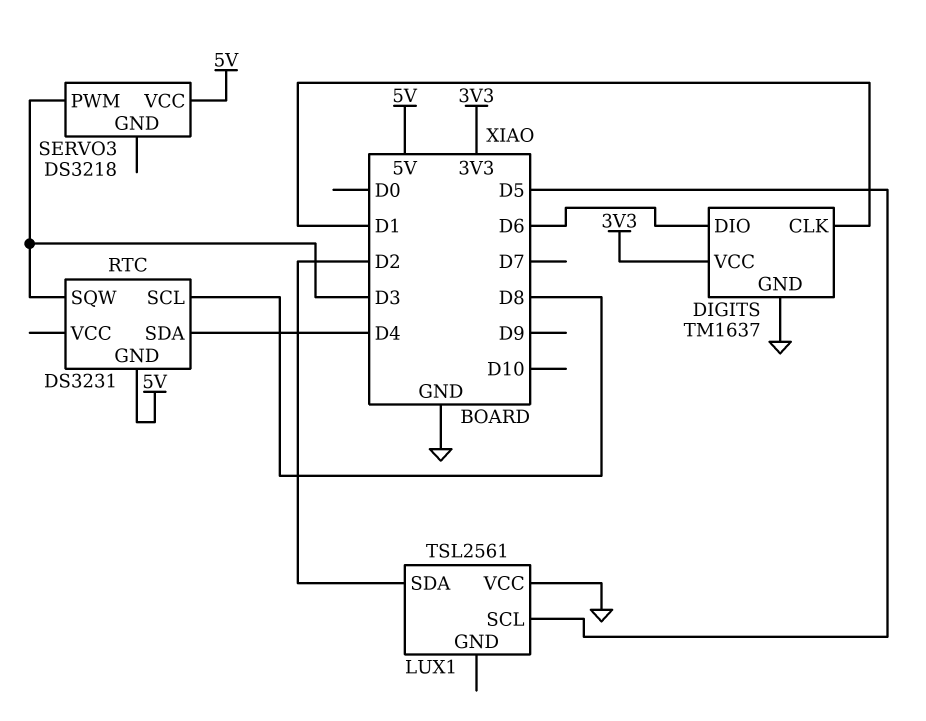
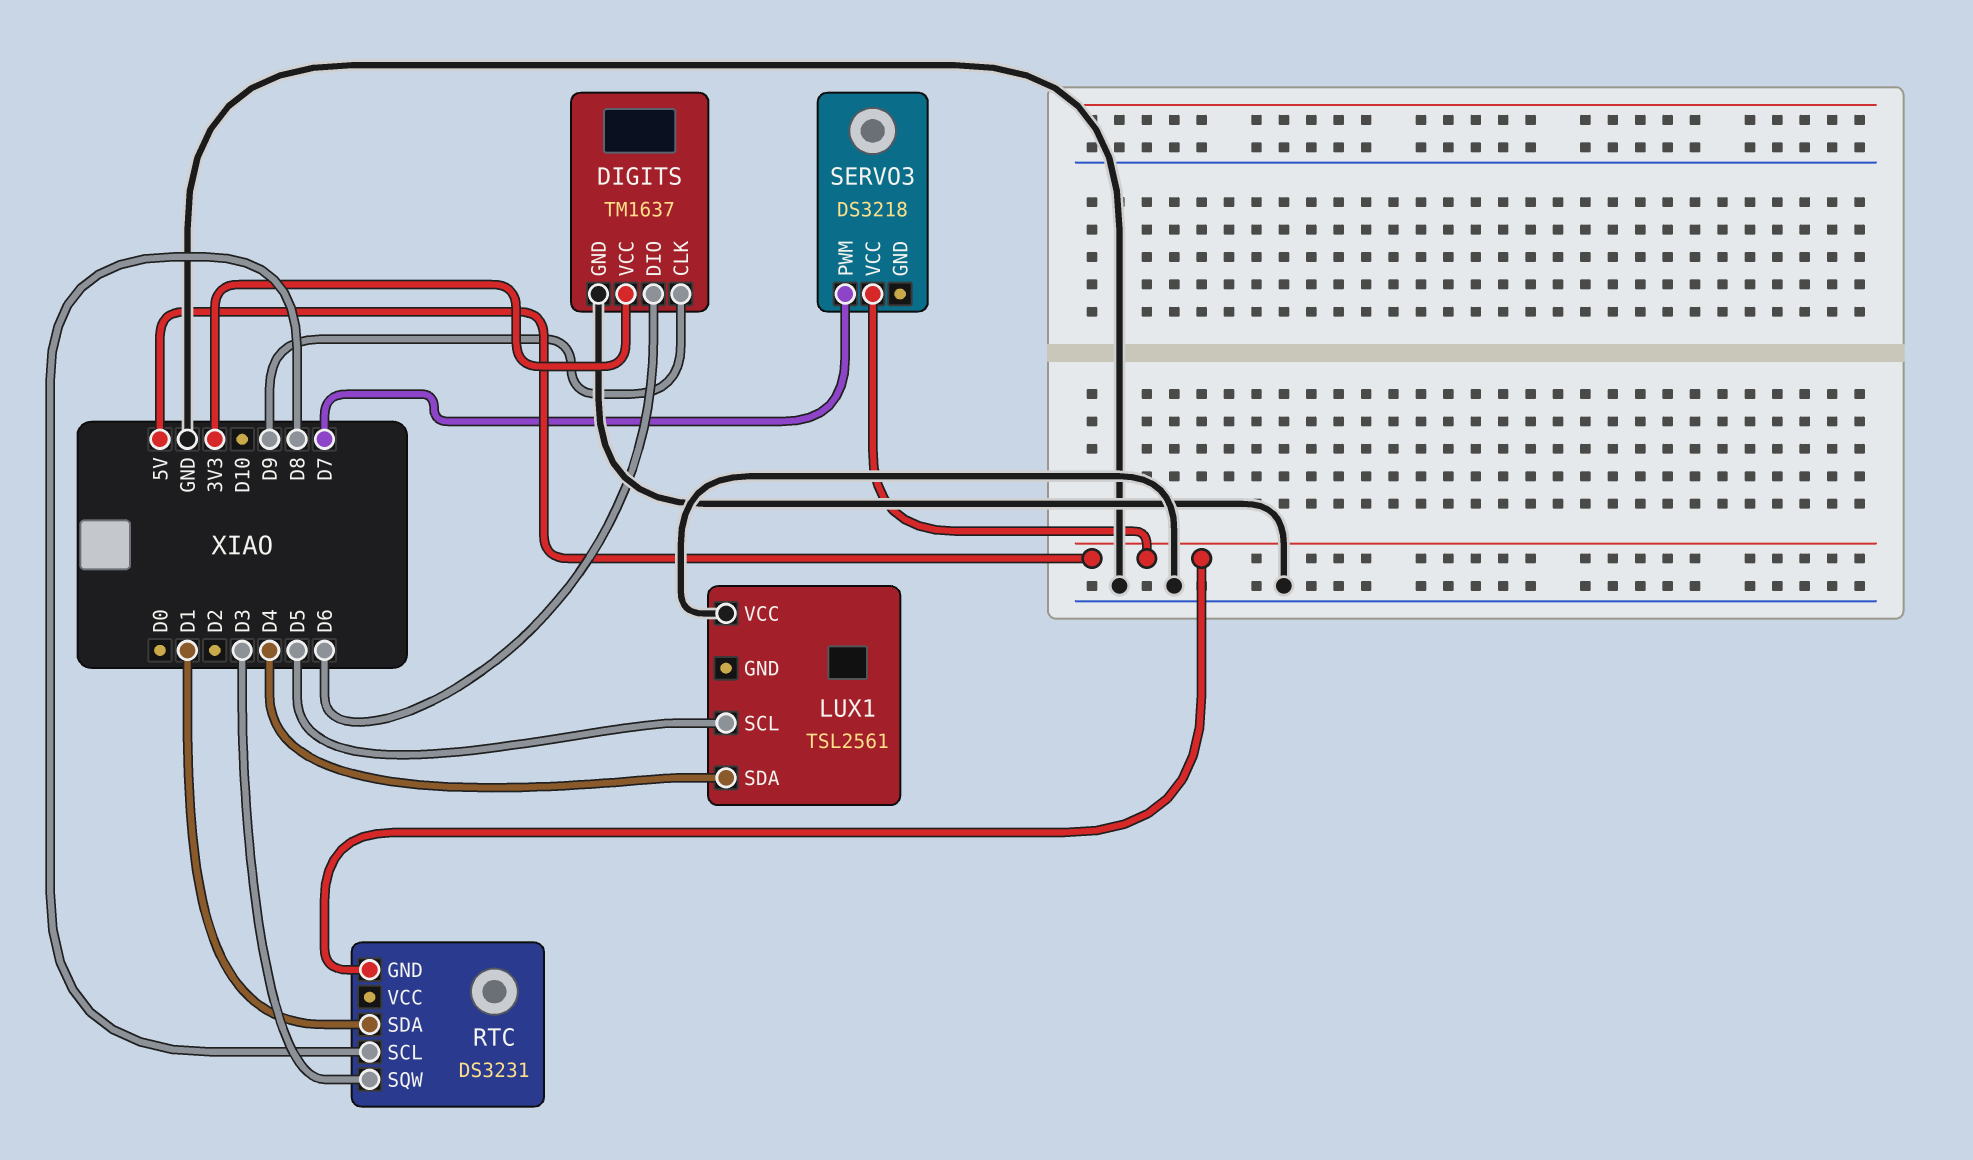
DIGITS pin CLK: D1 -> D9
LUX1 pin SDA: D2 -> D4
RTC pin SDA: D4 -> D1
SERVO3 pin PWM: D3 -> D7

